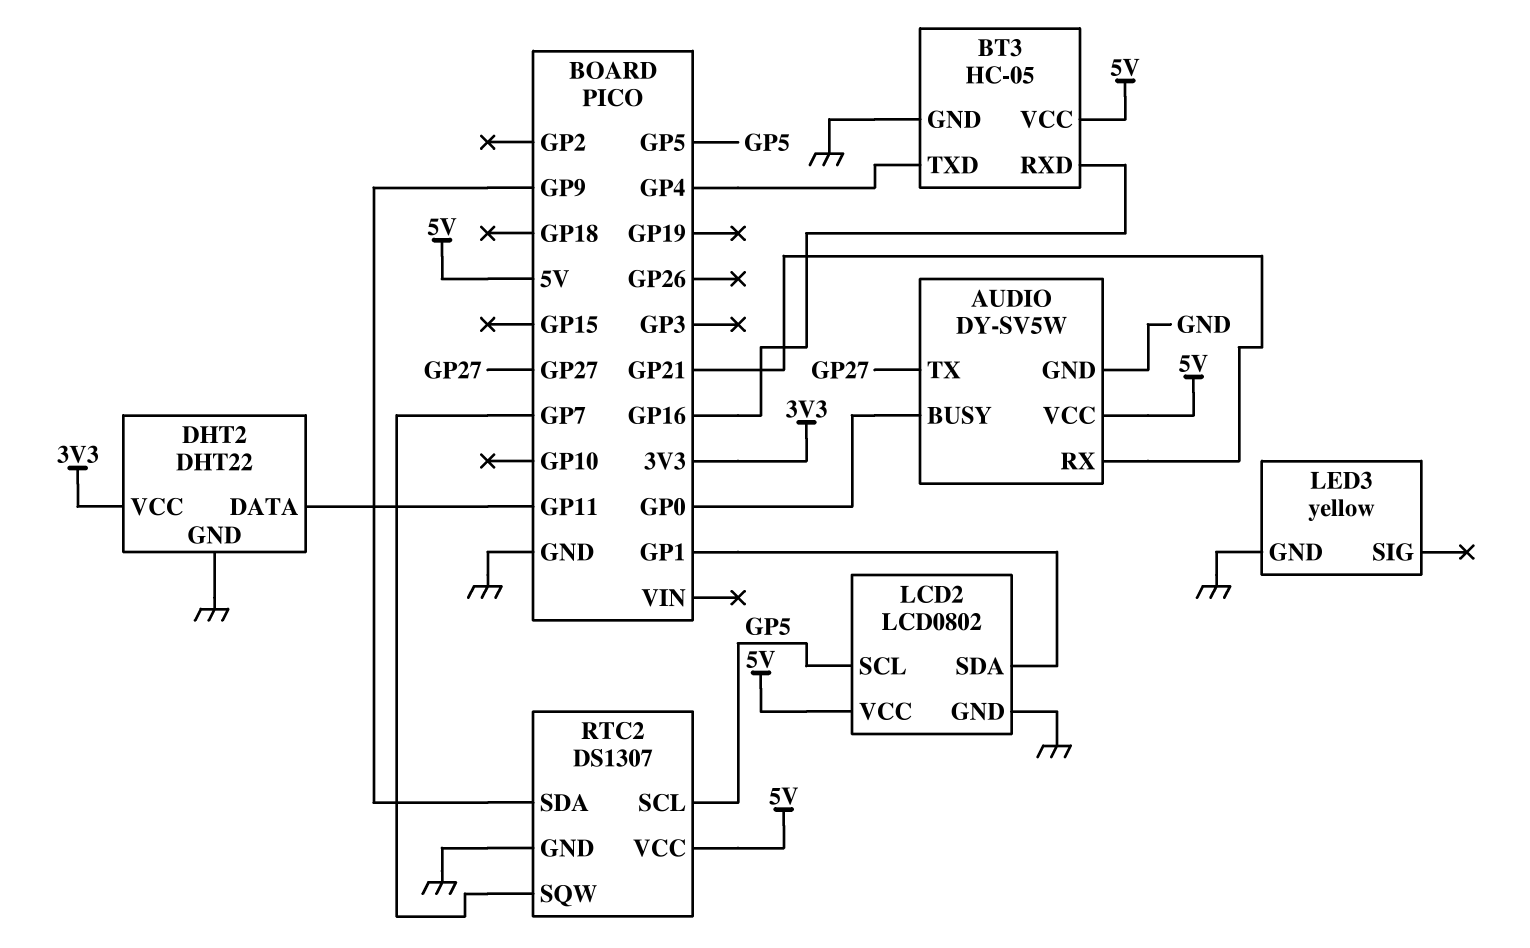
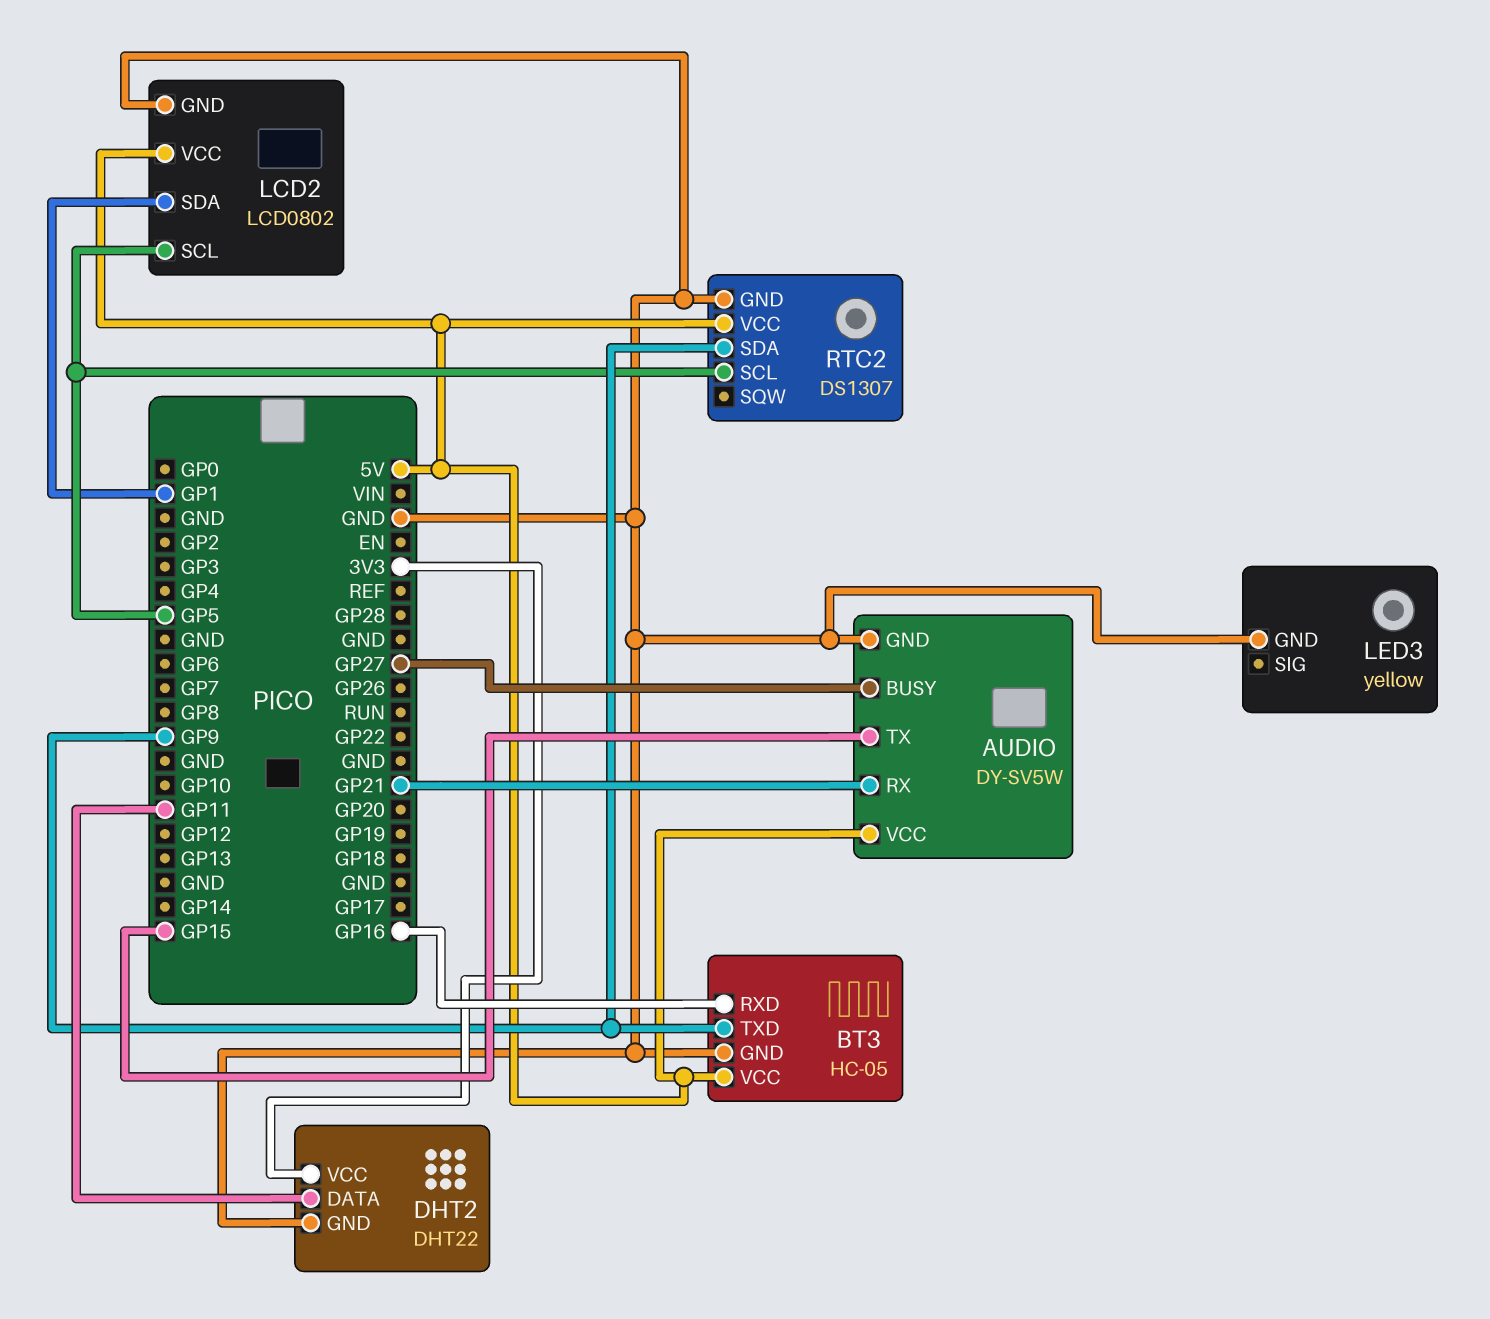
AUDIO pin BUSY: GP0 -> GP27
AUDIO pin TX: GP27 -> GP15
BT3 pin TXD: GP4 -> GP9
RTC2 pin SQW: GP7 -> none

